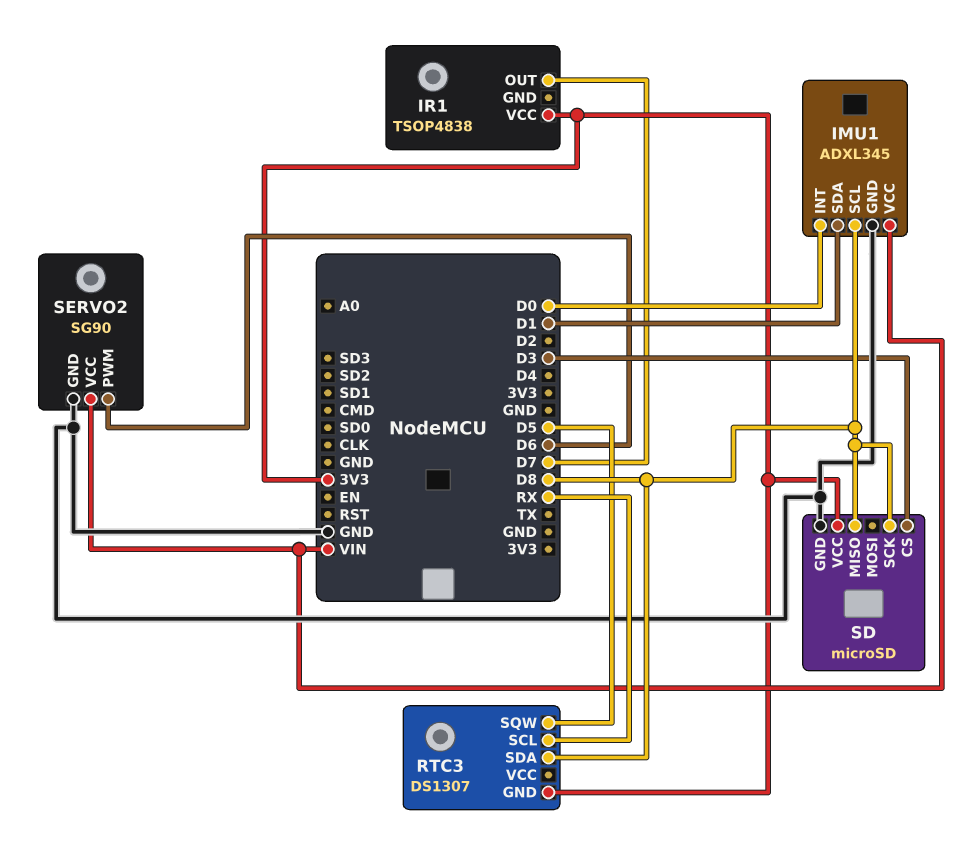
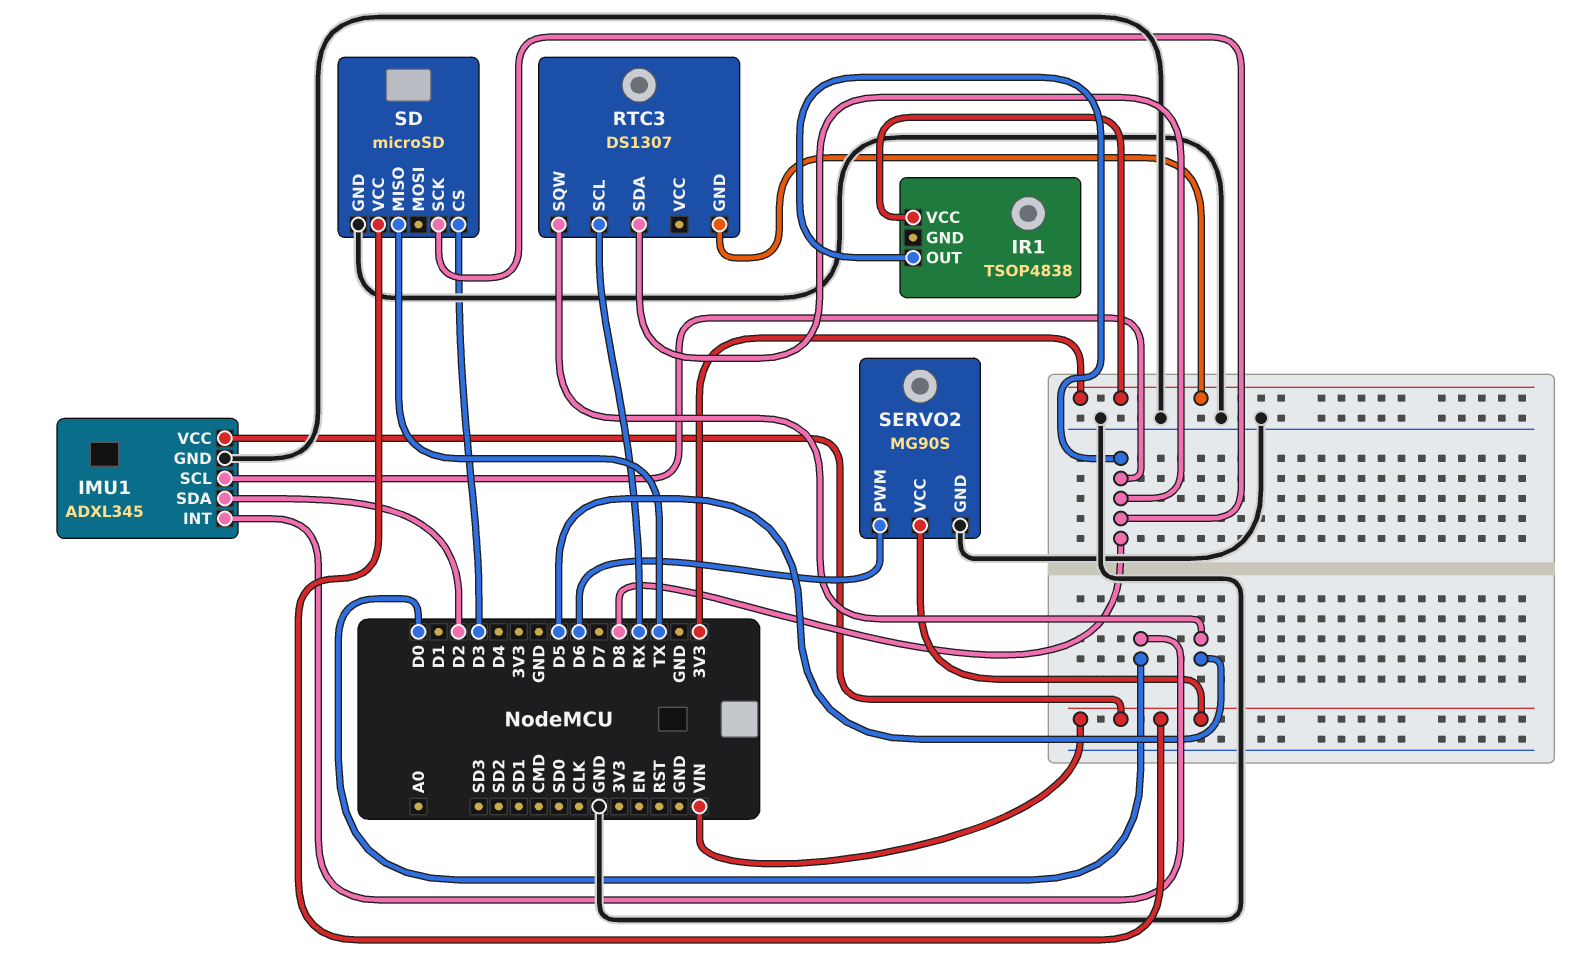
IMU1 pin SDA: D1 -> D2
IR1 pin OUT: D7 -> D8
SD pin MISO: D8 -> TX
SD pin VCC: 3V3 -> VIN
SERVO2: SG90 -> MG90S

